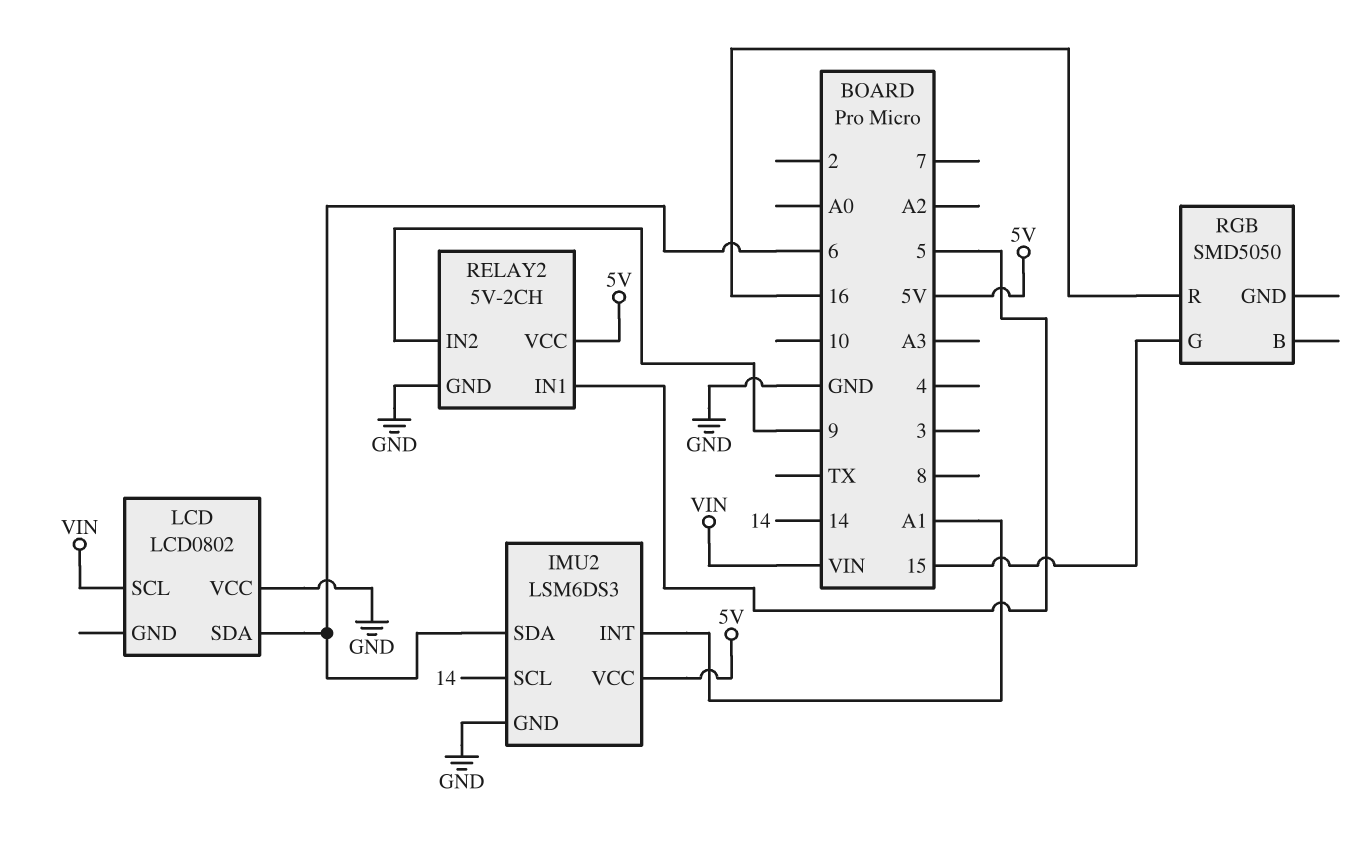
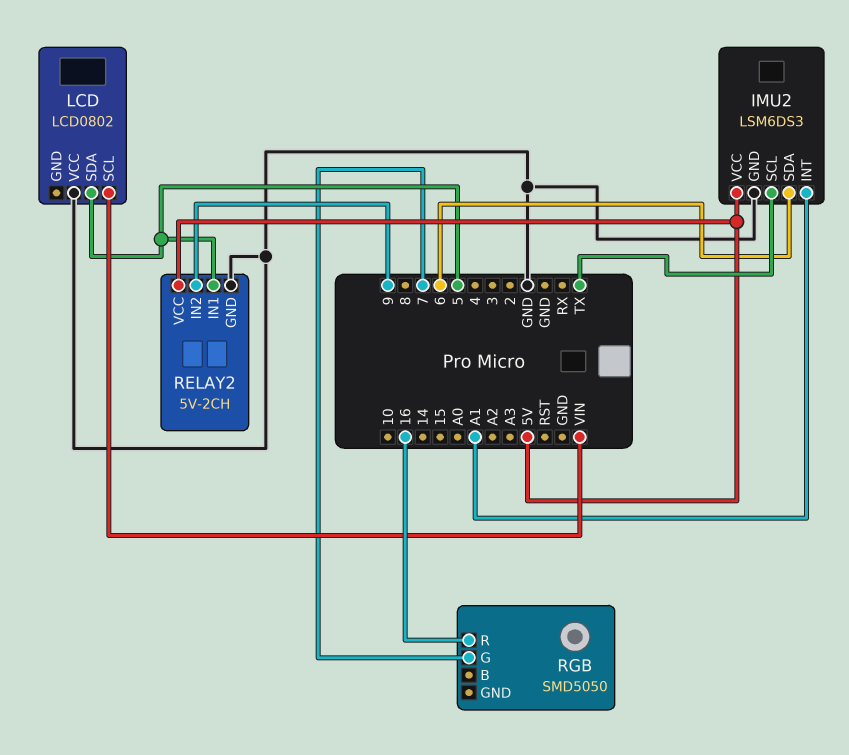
IMU2 pin SCL: 14 -> TX
LCD pin SDA: 6 -> 5
RGB pin G: 15 -> 7

